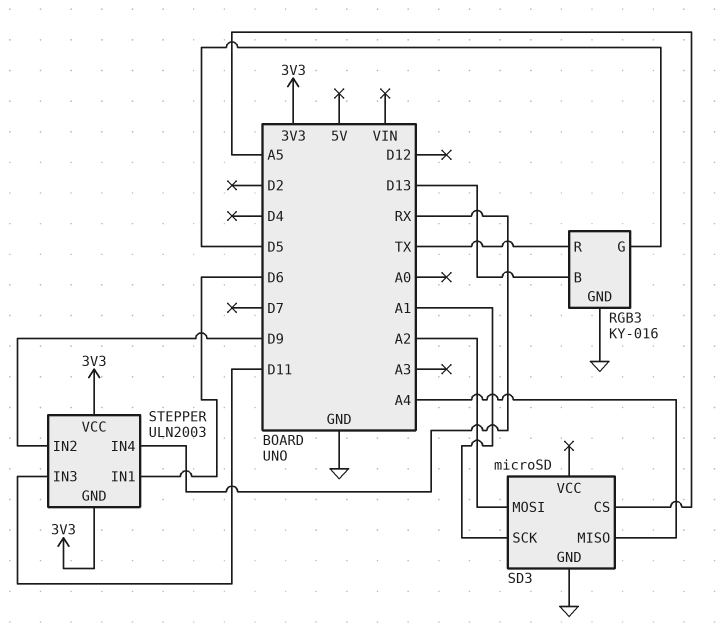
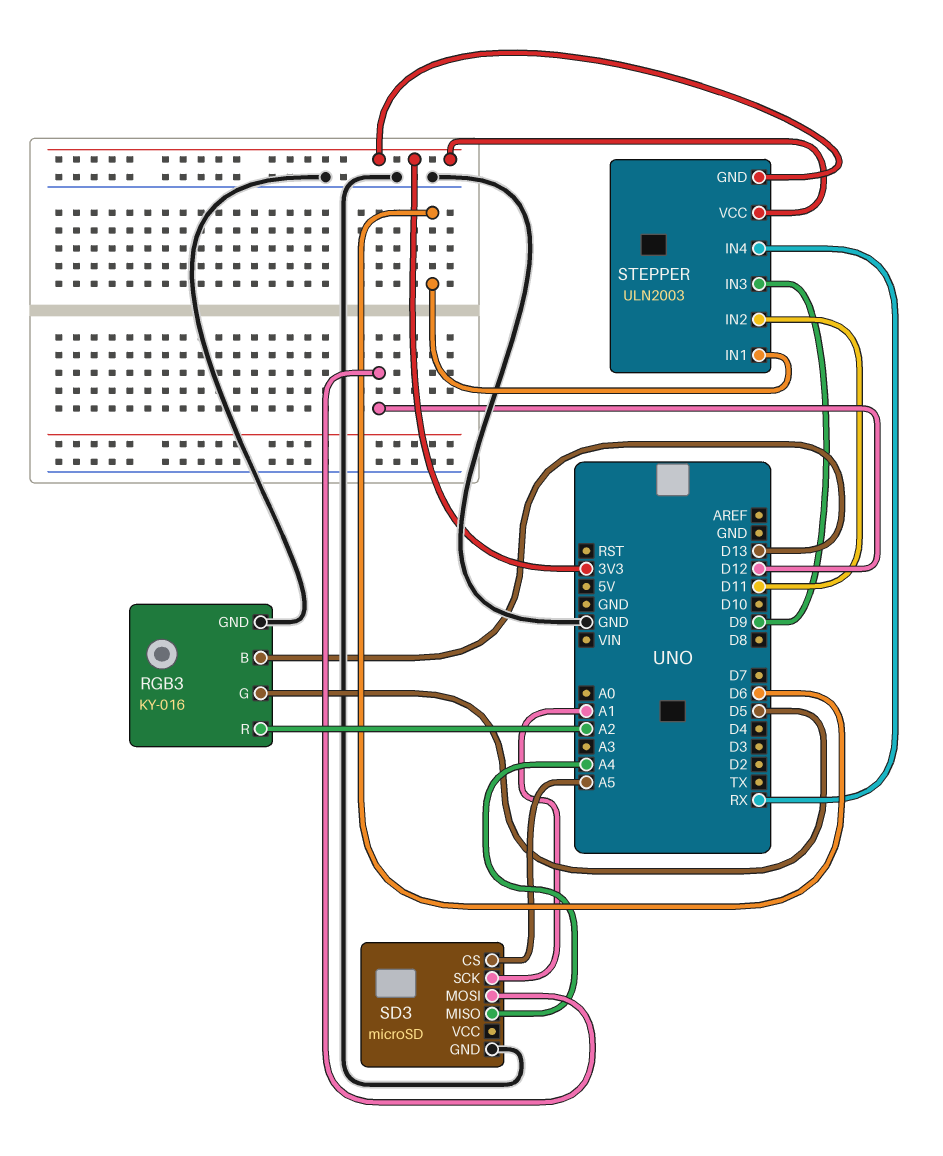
RGB3 pin R: TX -> A2
SD3 pin MOSI: A2 -> D12
STEPPER pin IN2: D9 -> D11
STEPPER pin IN3: D11 -> D9

